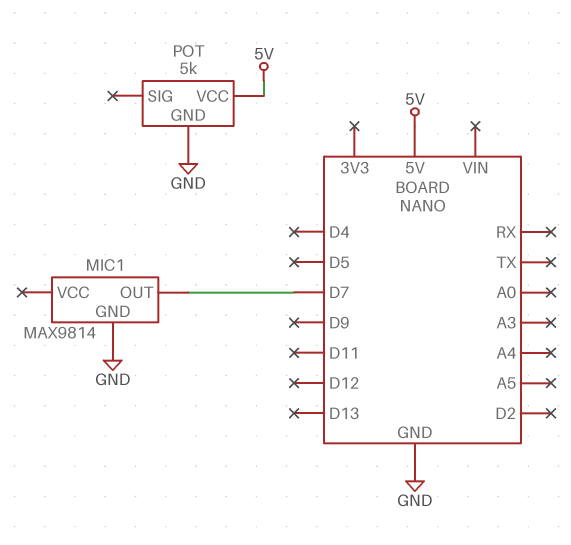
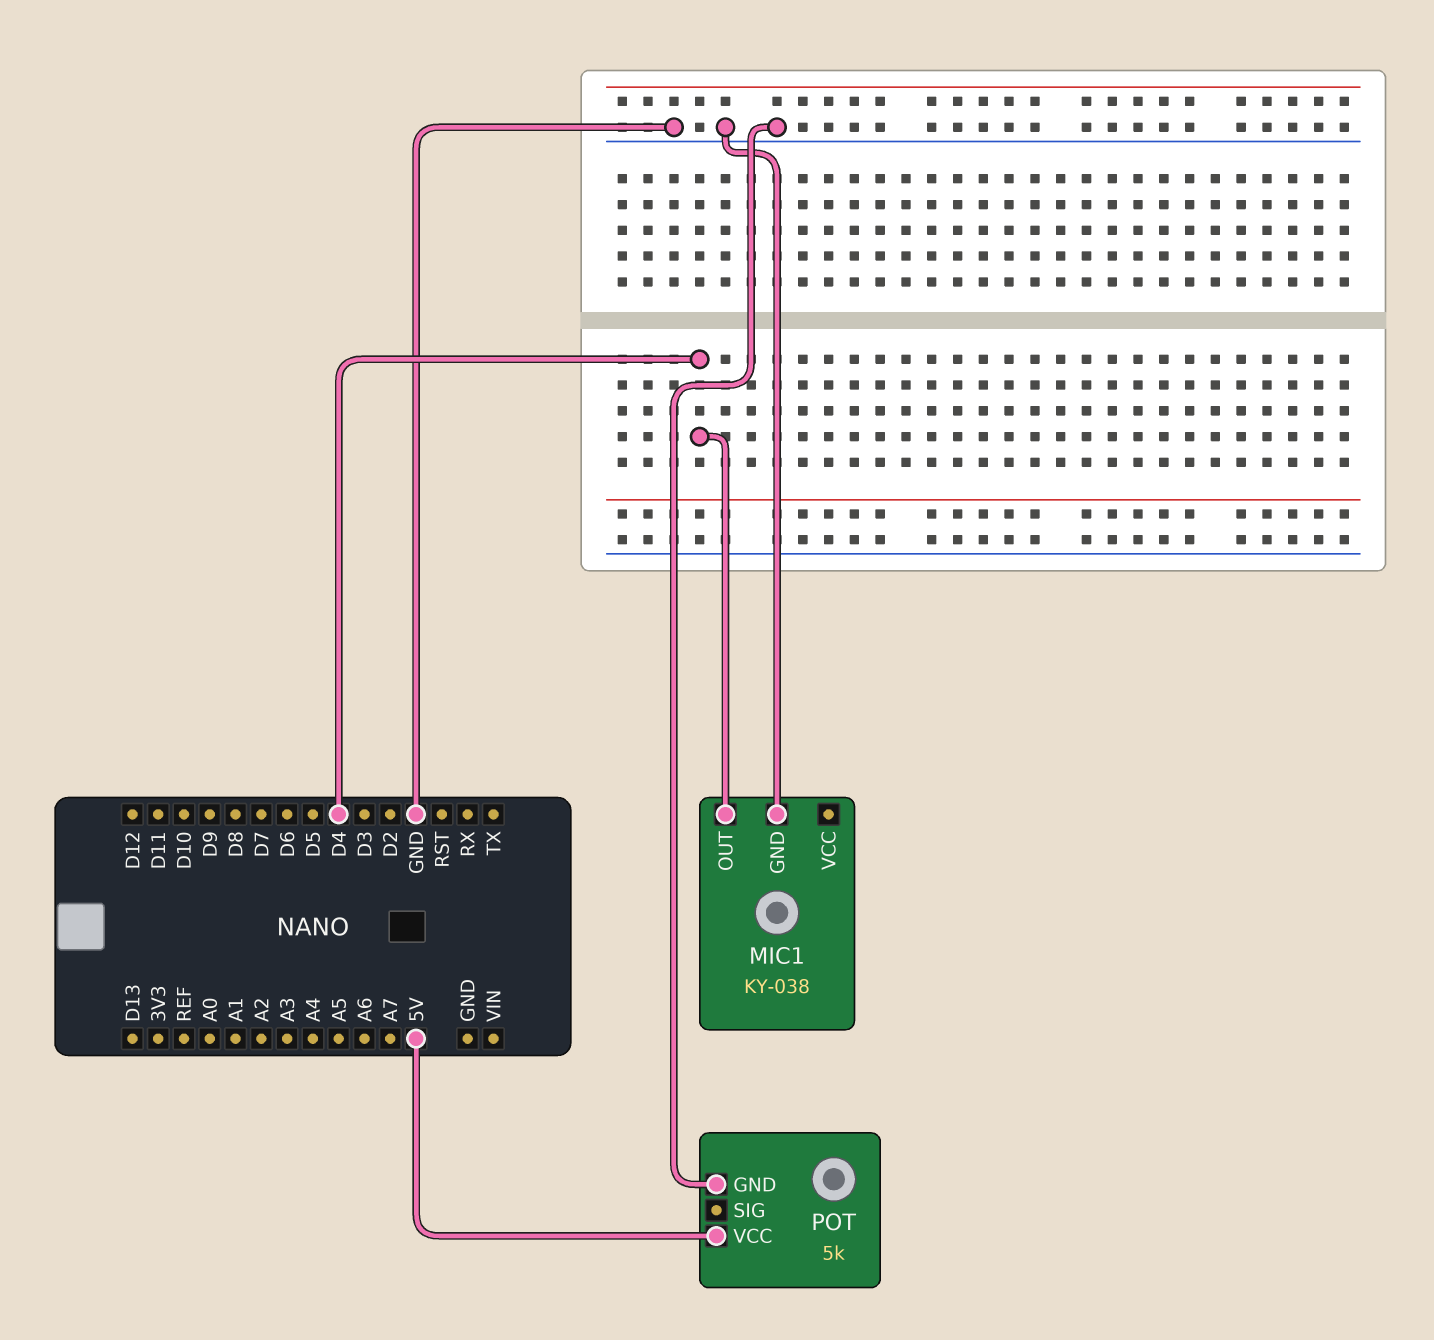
MIC1: MAX9814 -> KY-038
MIC1 pin OUT: D7 -> D4

